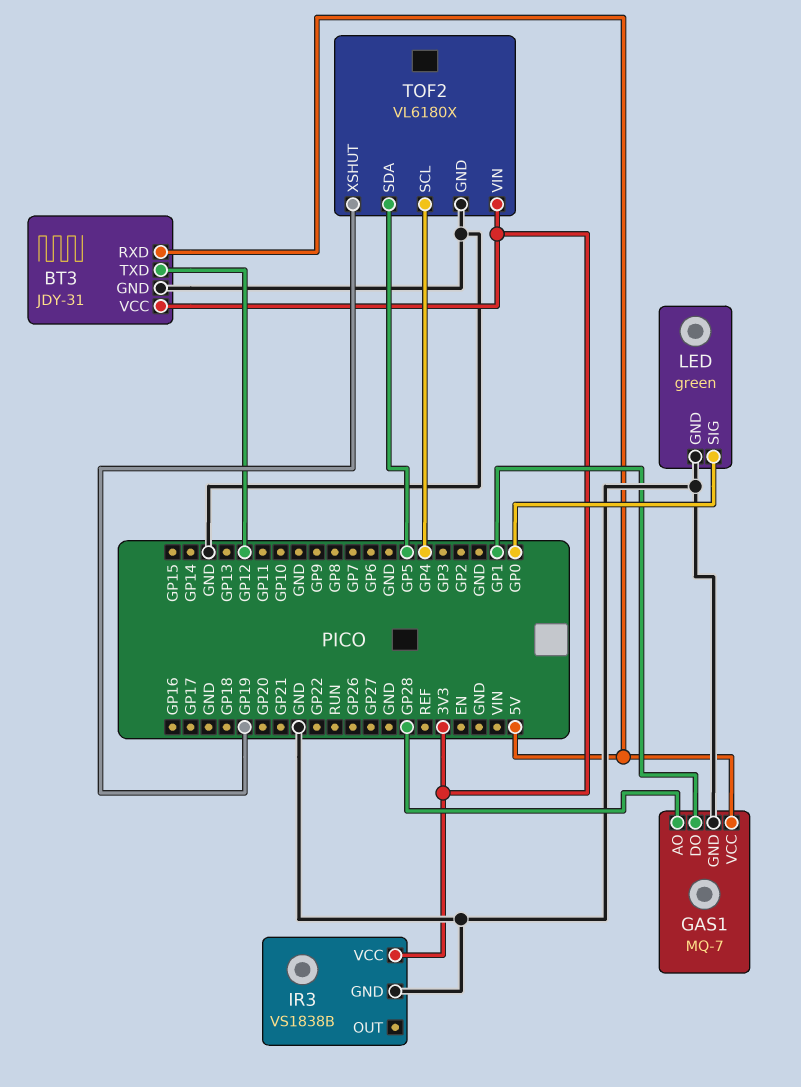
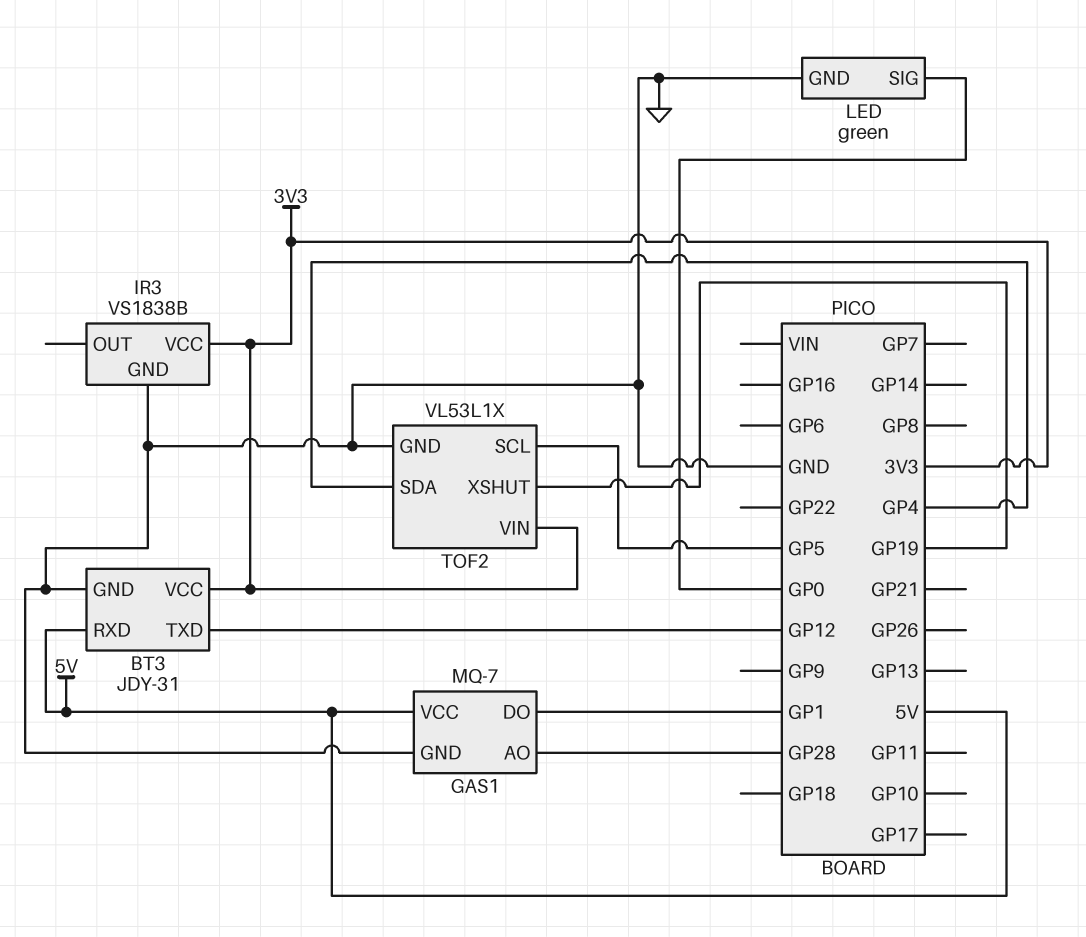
TOF2: VL6180X -> VL53L1X
TOF2 pin SCL: GP4 -> GP5
TOF2 pin SDA: GP5 -> GP4

